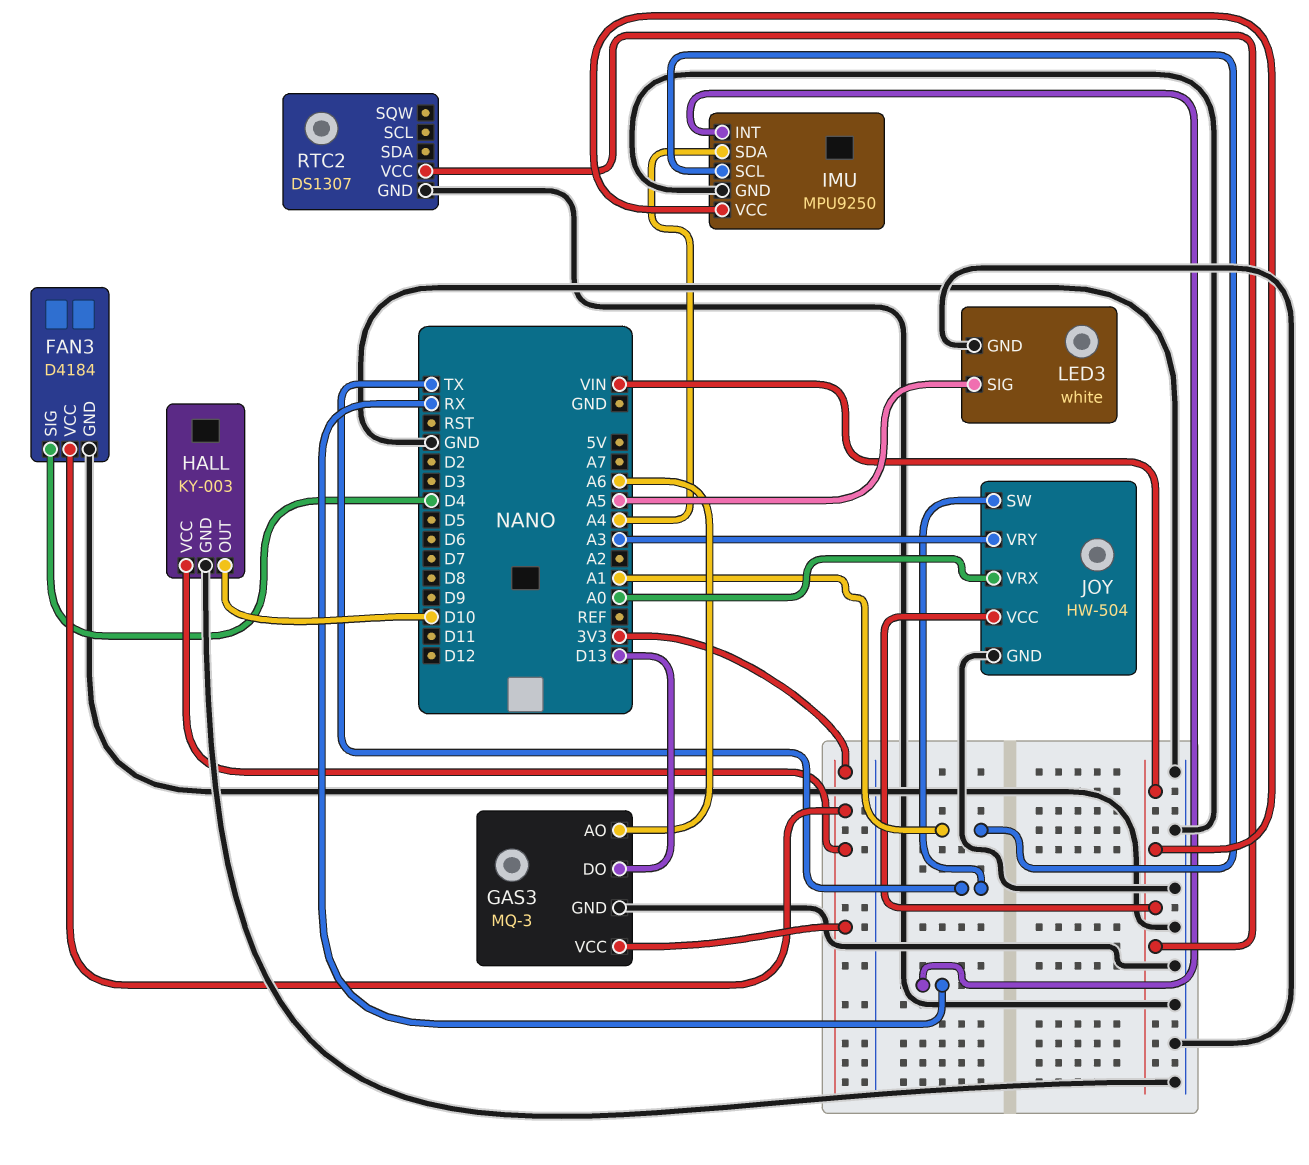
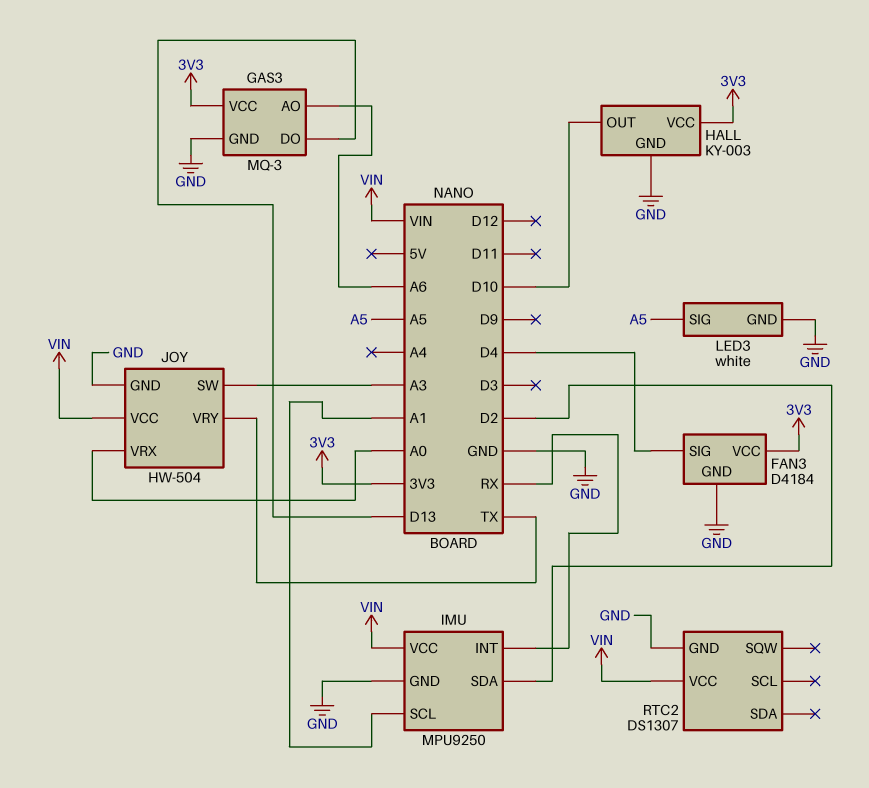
IMU pin SDA: A4 -> D2
JOY pin SW: TX -> A3
JOY pin VRY: A3 -> TX

